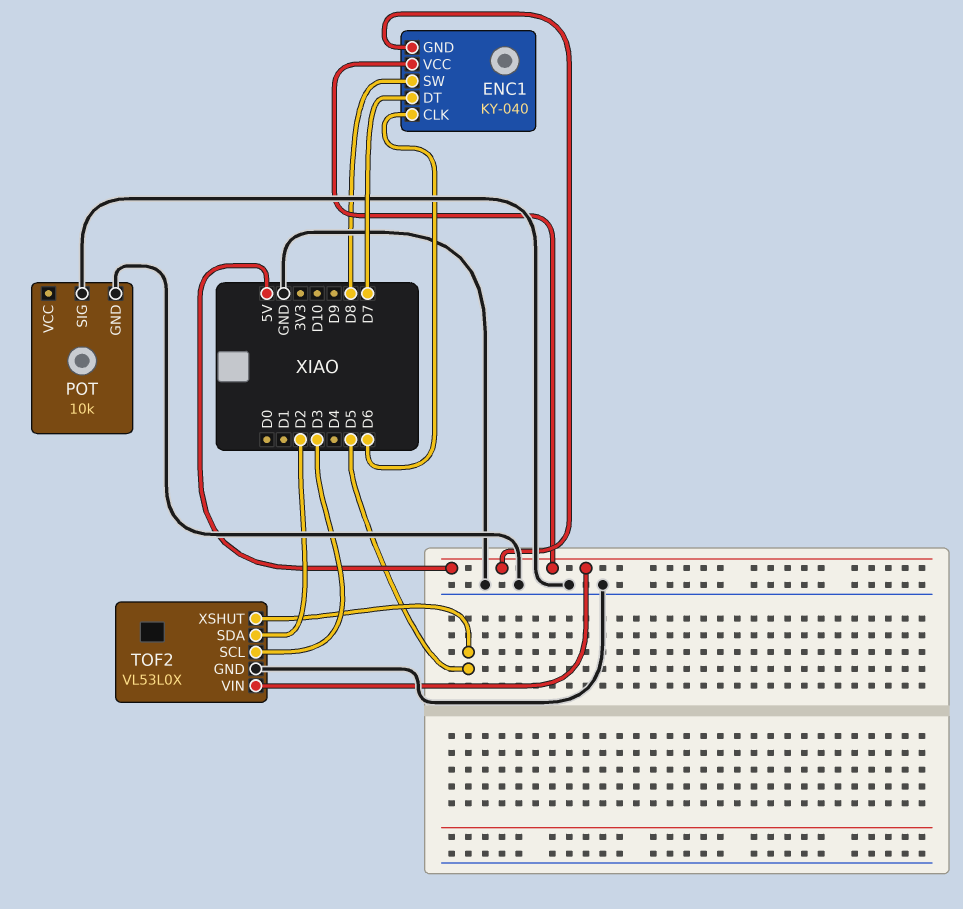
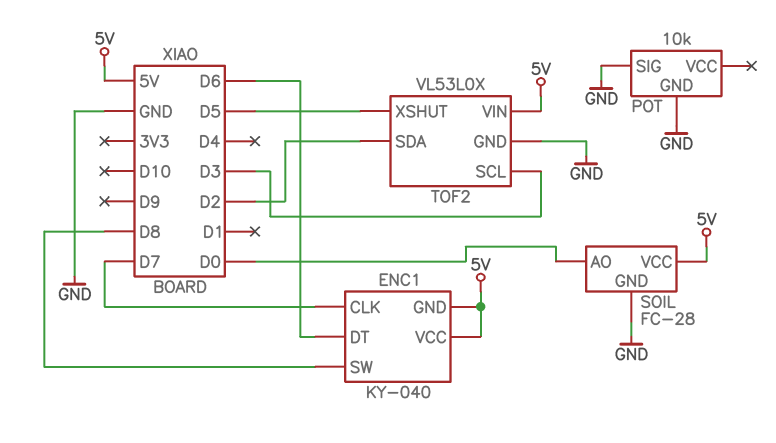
ENC1 pin CLK: D6 -> D7
ENC1 pin DT: D7 -> D6
SOIL: none -> FC-28
SOIL pin AO: none -> D0
SOIL pin GND: none -> GND
SOIL pin VCC: none -> 5V

